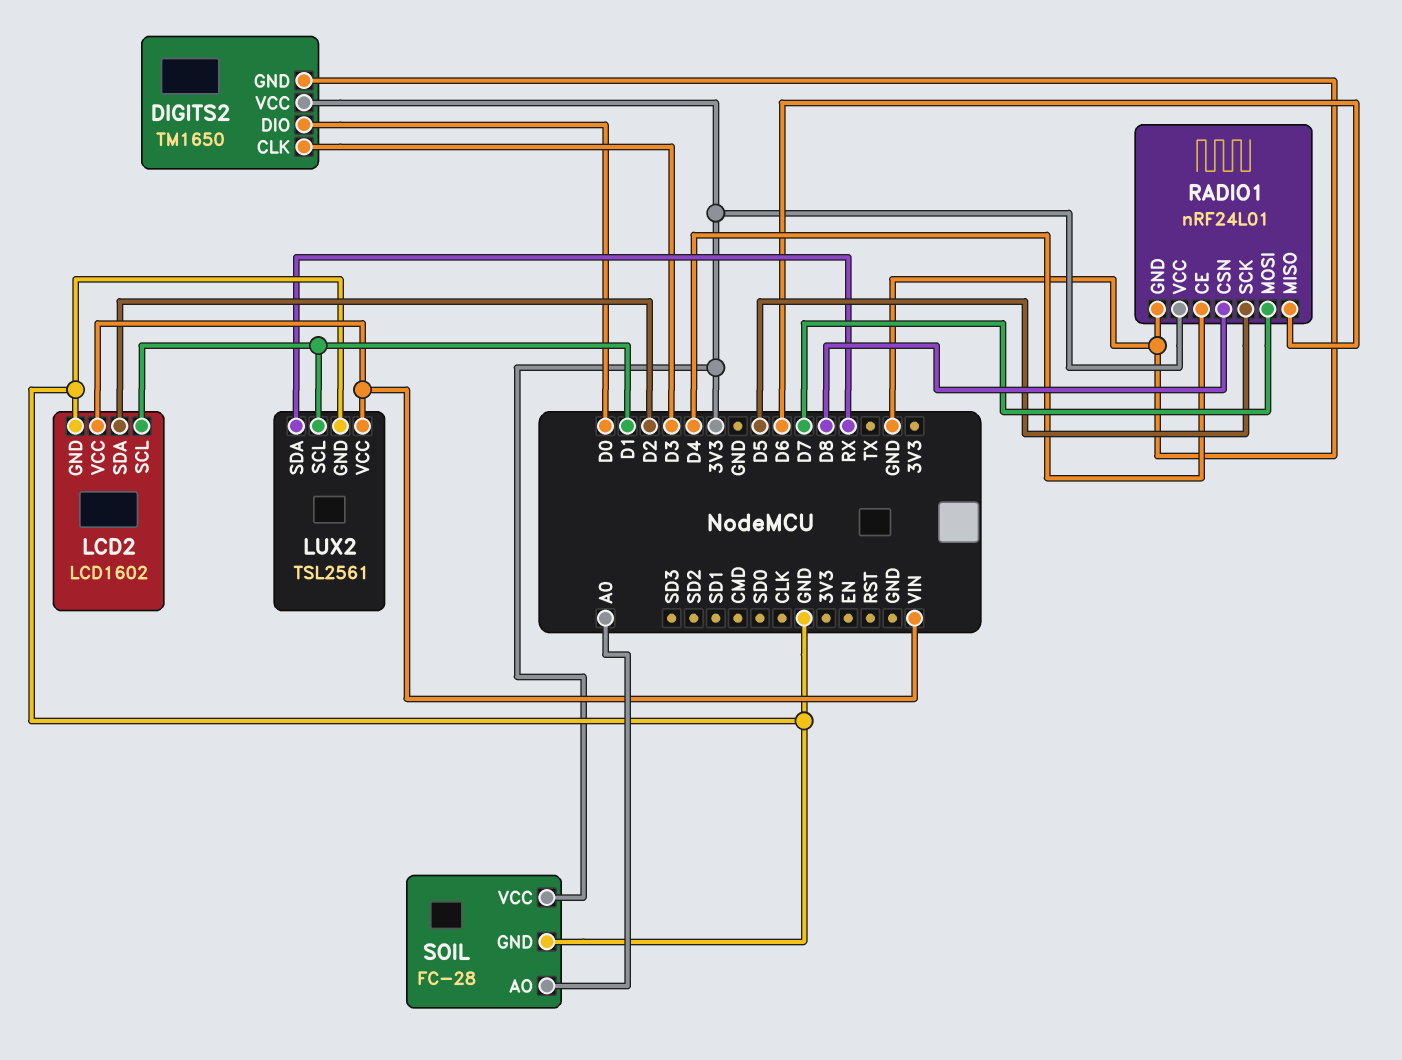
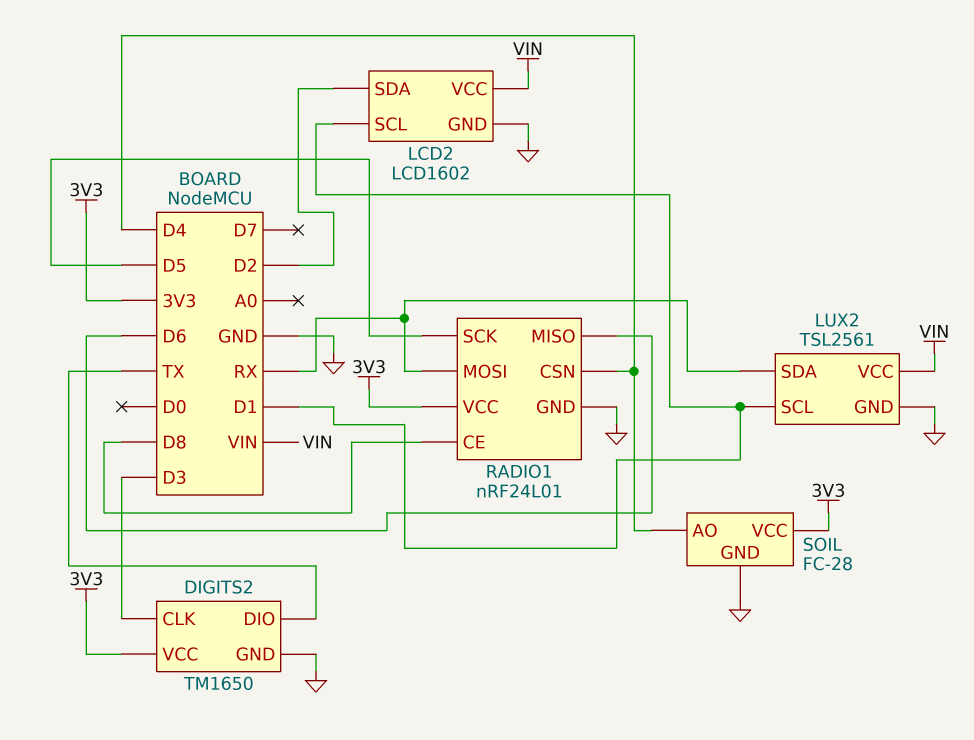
DIGITS2 pin DIO: D0 -> TX
RADIO1 pin CE: D4 -> D8
RADIO1 pin CSN: D8 -> D4
RADIO1 pin MOSI: D7 -> RX
SOIL pin AO: A0 -> D4

